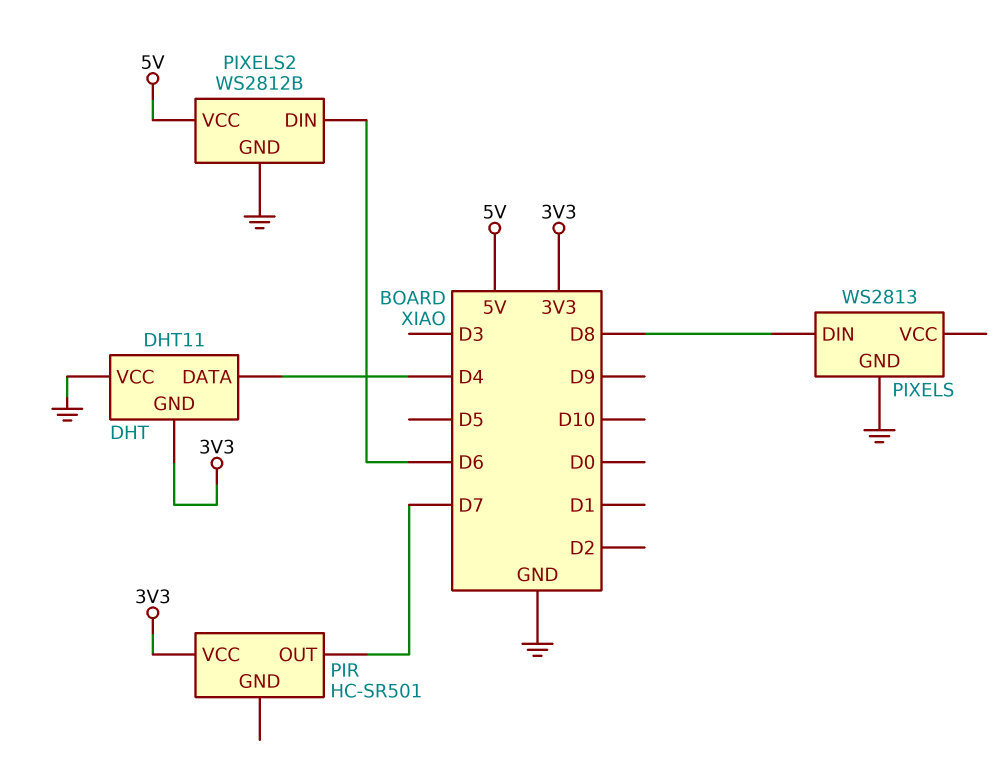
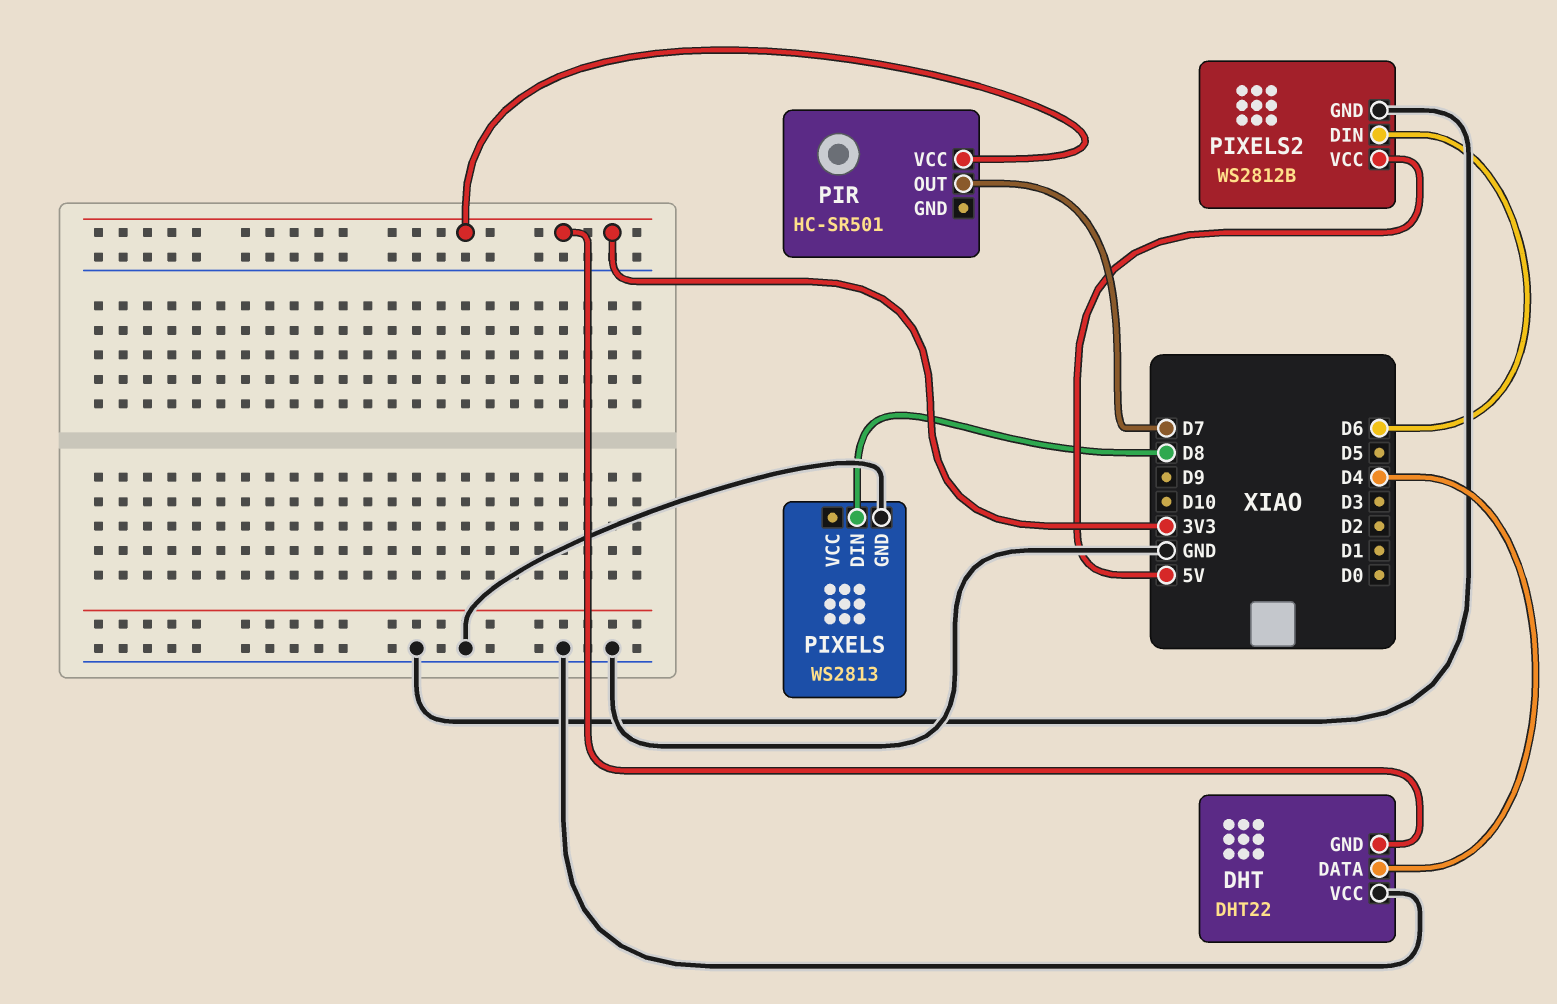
DHT: DHT11 -> DHT22

